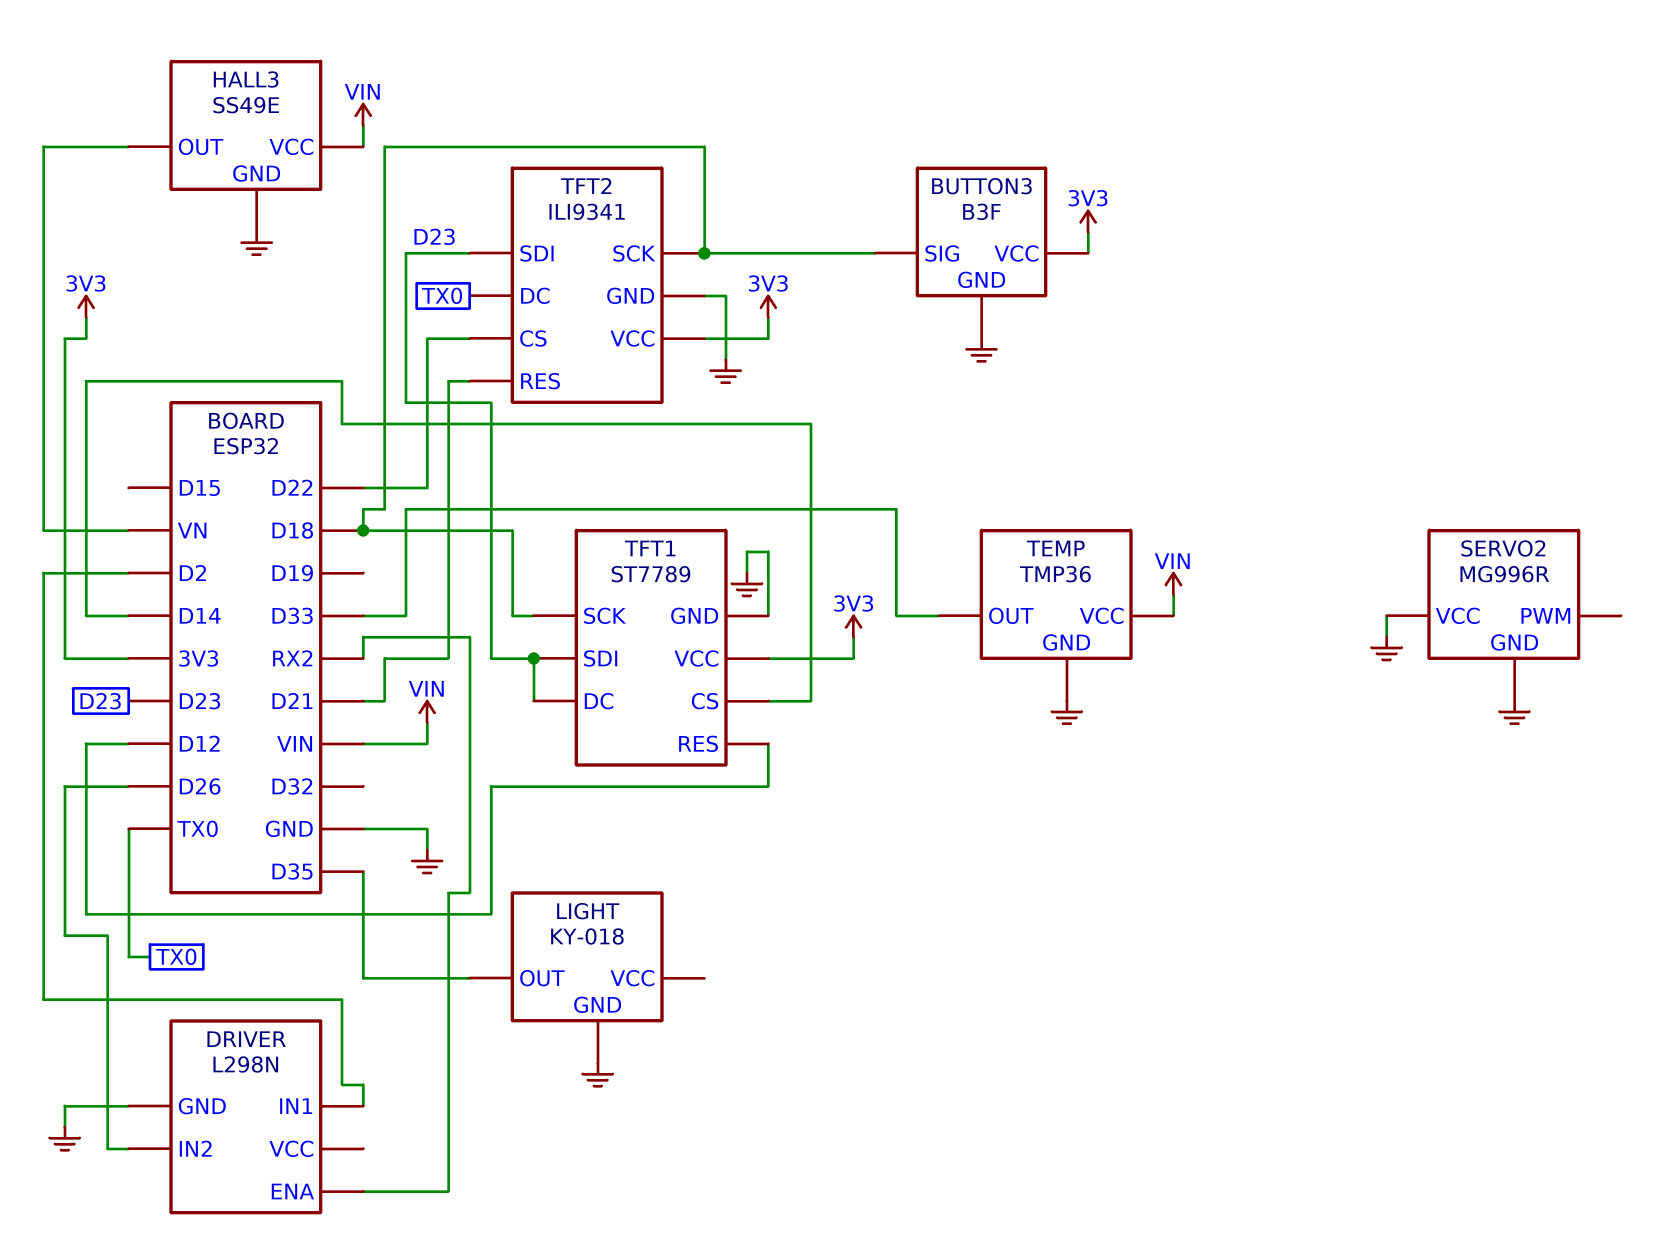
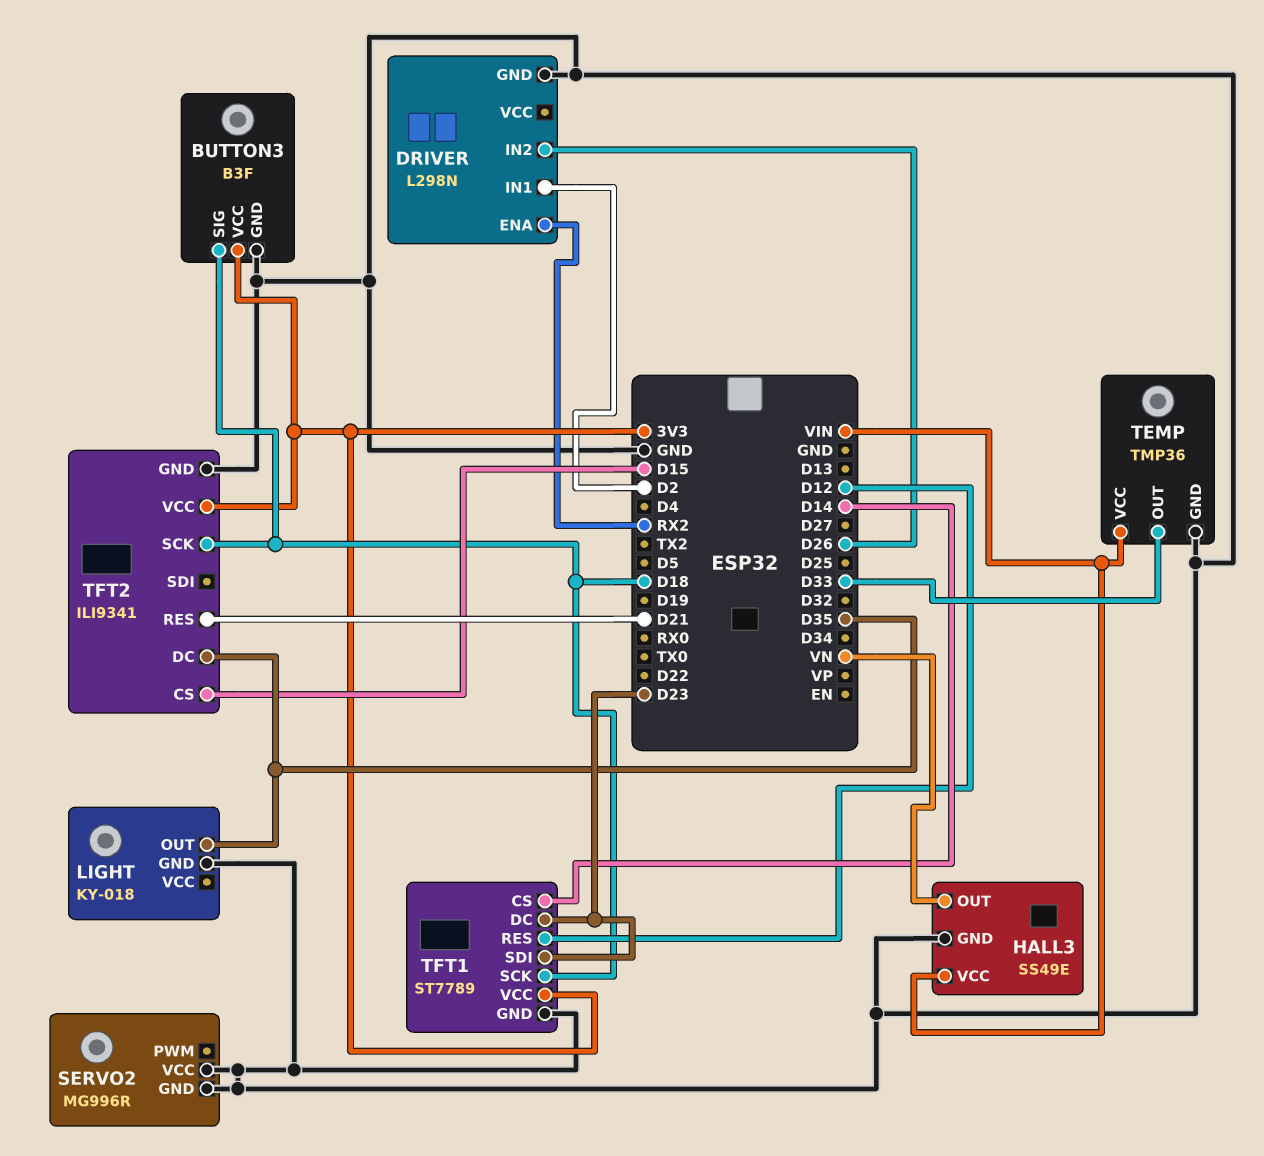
TFT2 pin CS: D22 -> D15
TFT2 pin DC: TX0 -> D35
TFT2 pin SDI: D23 -> none

